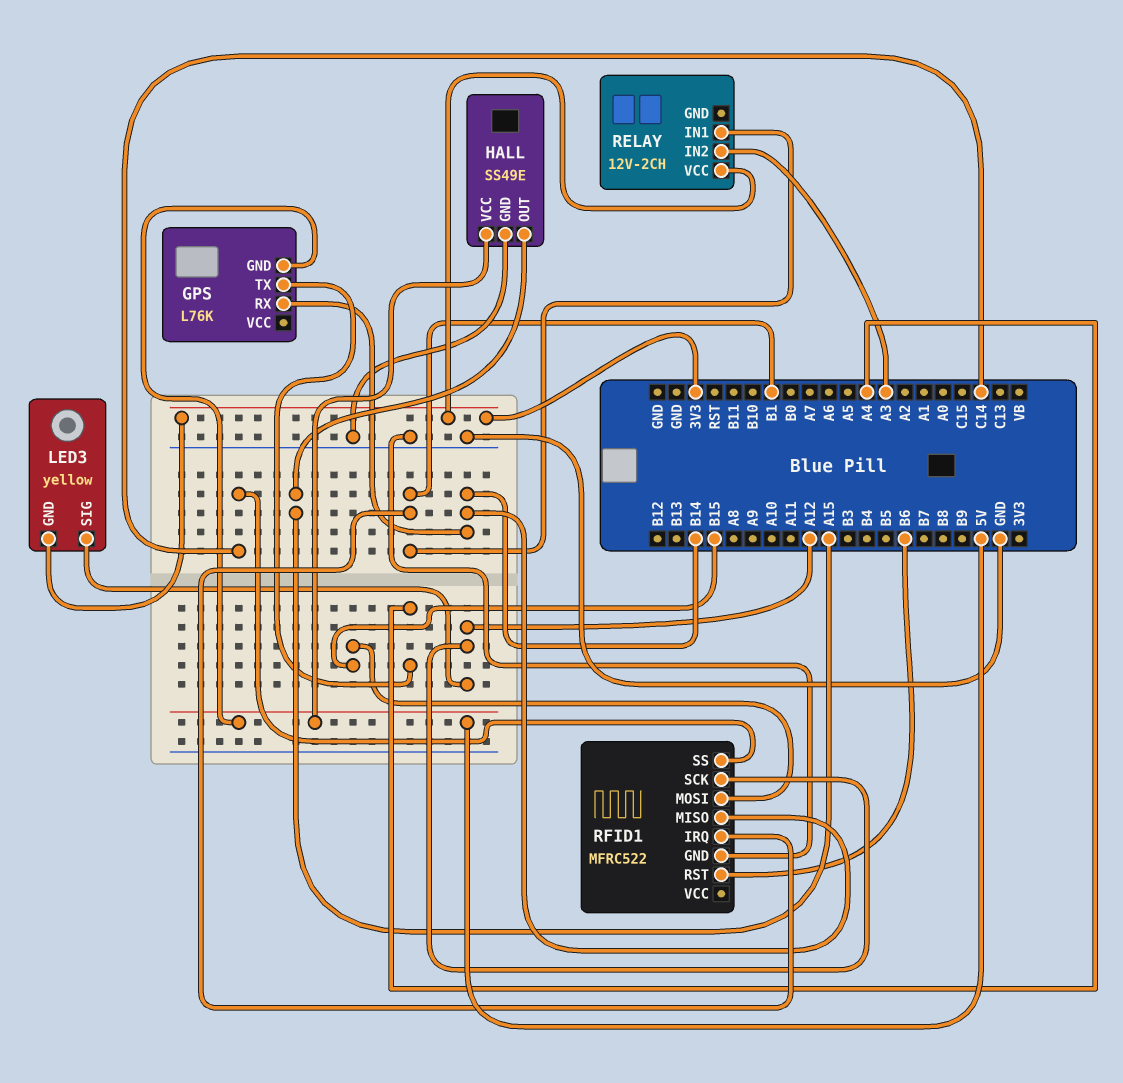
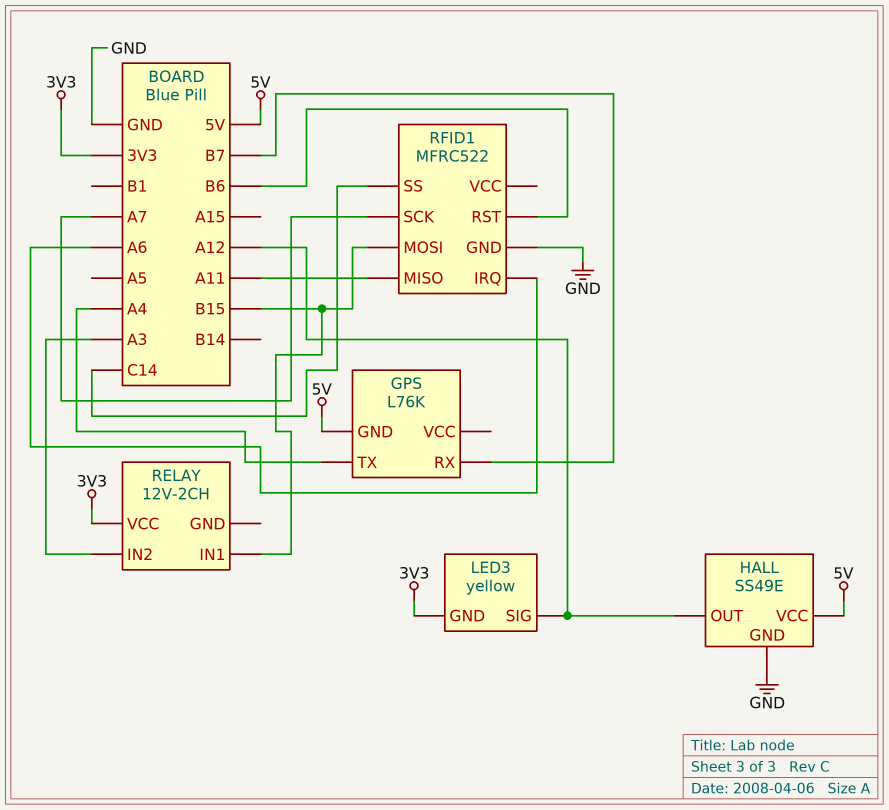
GPS pin RX: B14 -> B7
HALL pin OUT: A15 -> A12
RELAY pin IN1: B1 -> B15
RFID1 pin IRQ: B1 -> A6
RFID1 pin MISO: B14 -> A11
RFID1 pin SCK: A12 -> A7

